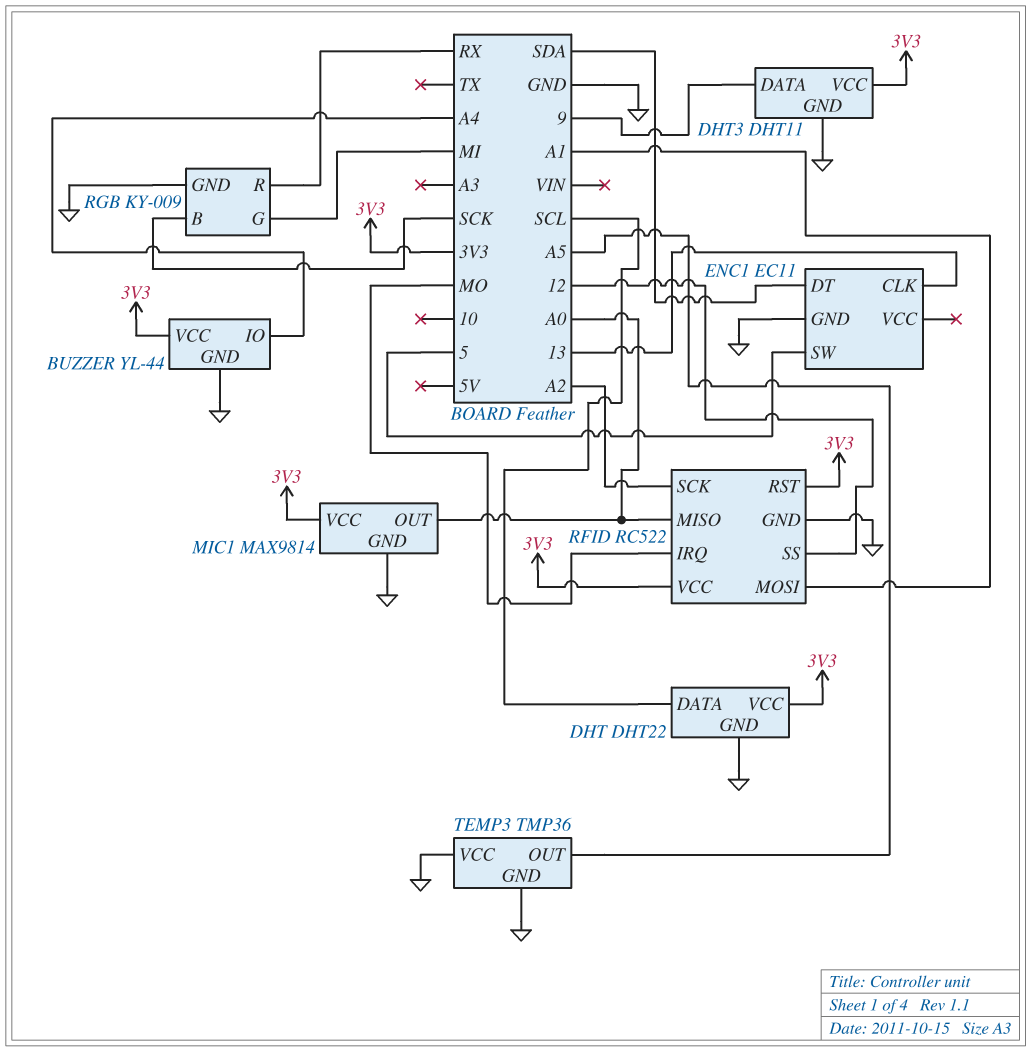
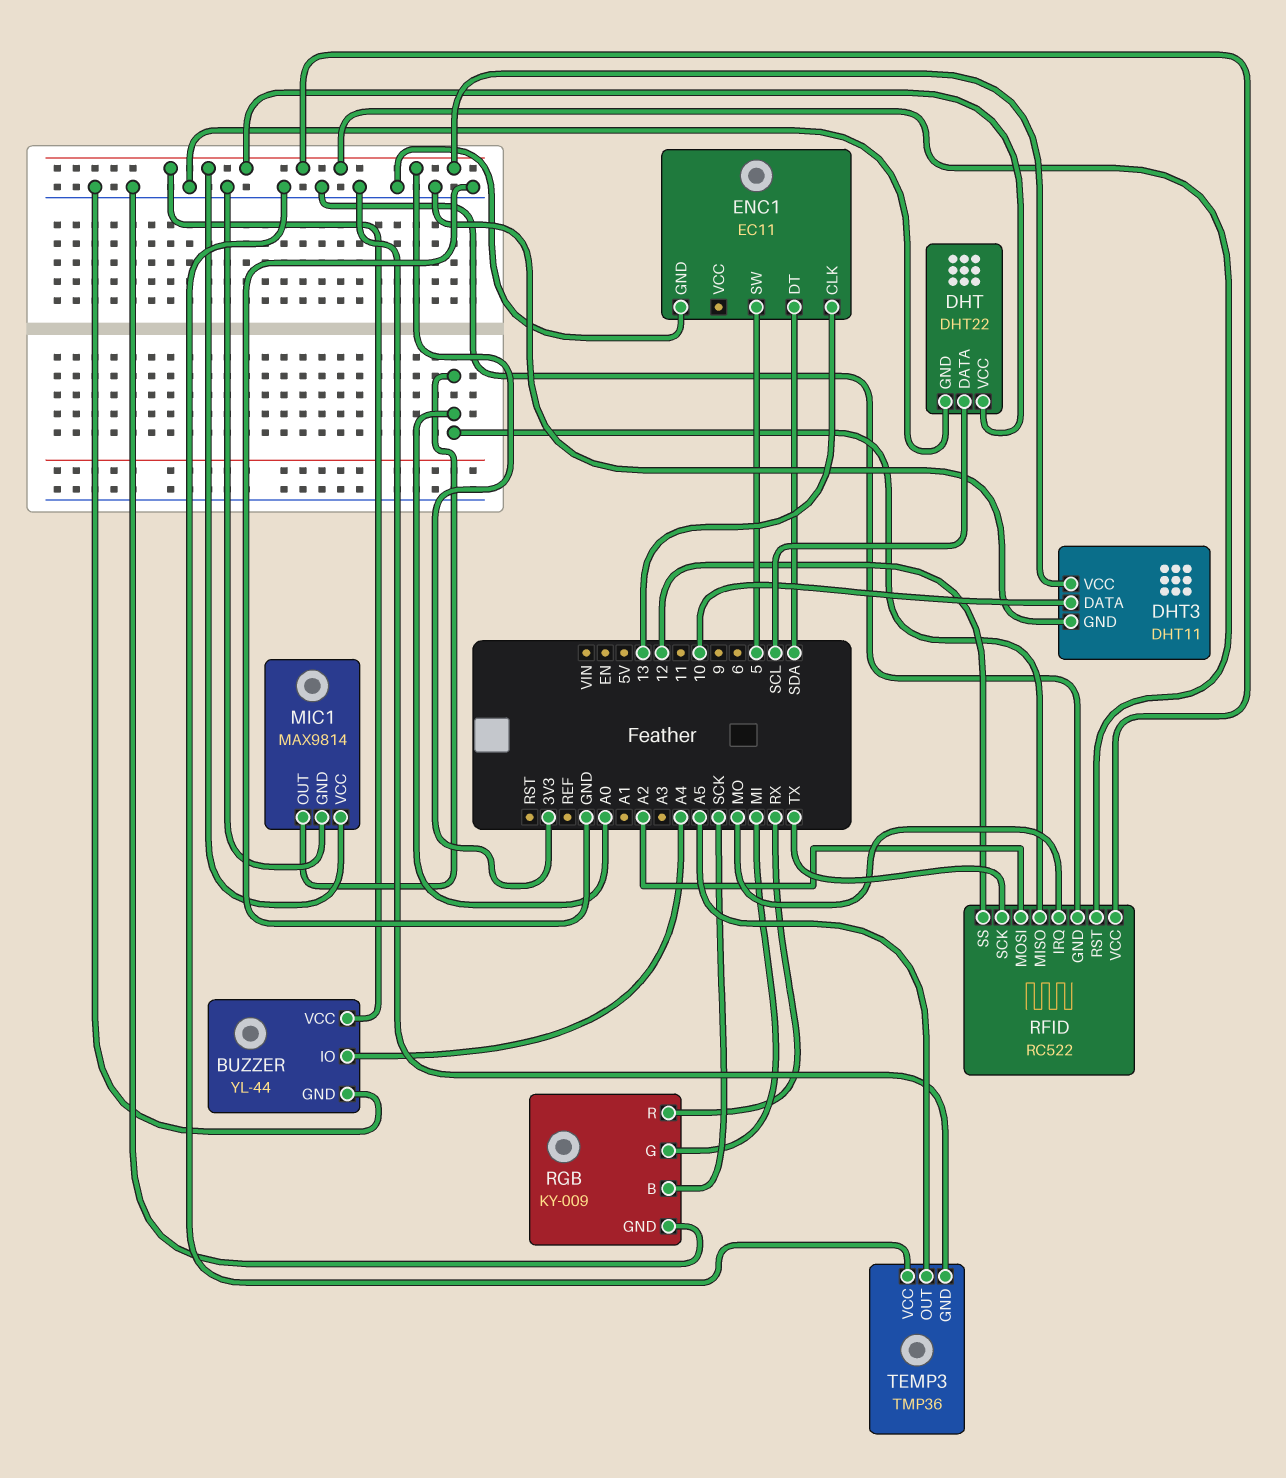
DHT3 pin DATA: 9 -> 10
RFID pin MOSI: A1 -> A2
RFID pin SCK: A2 -> TX

